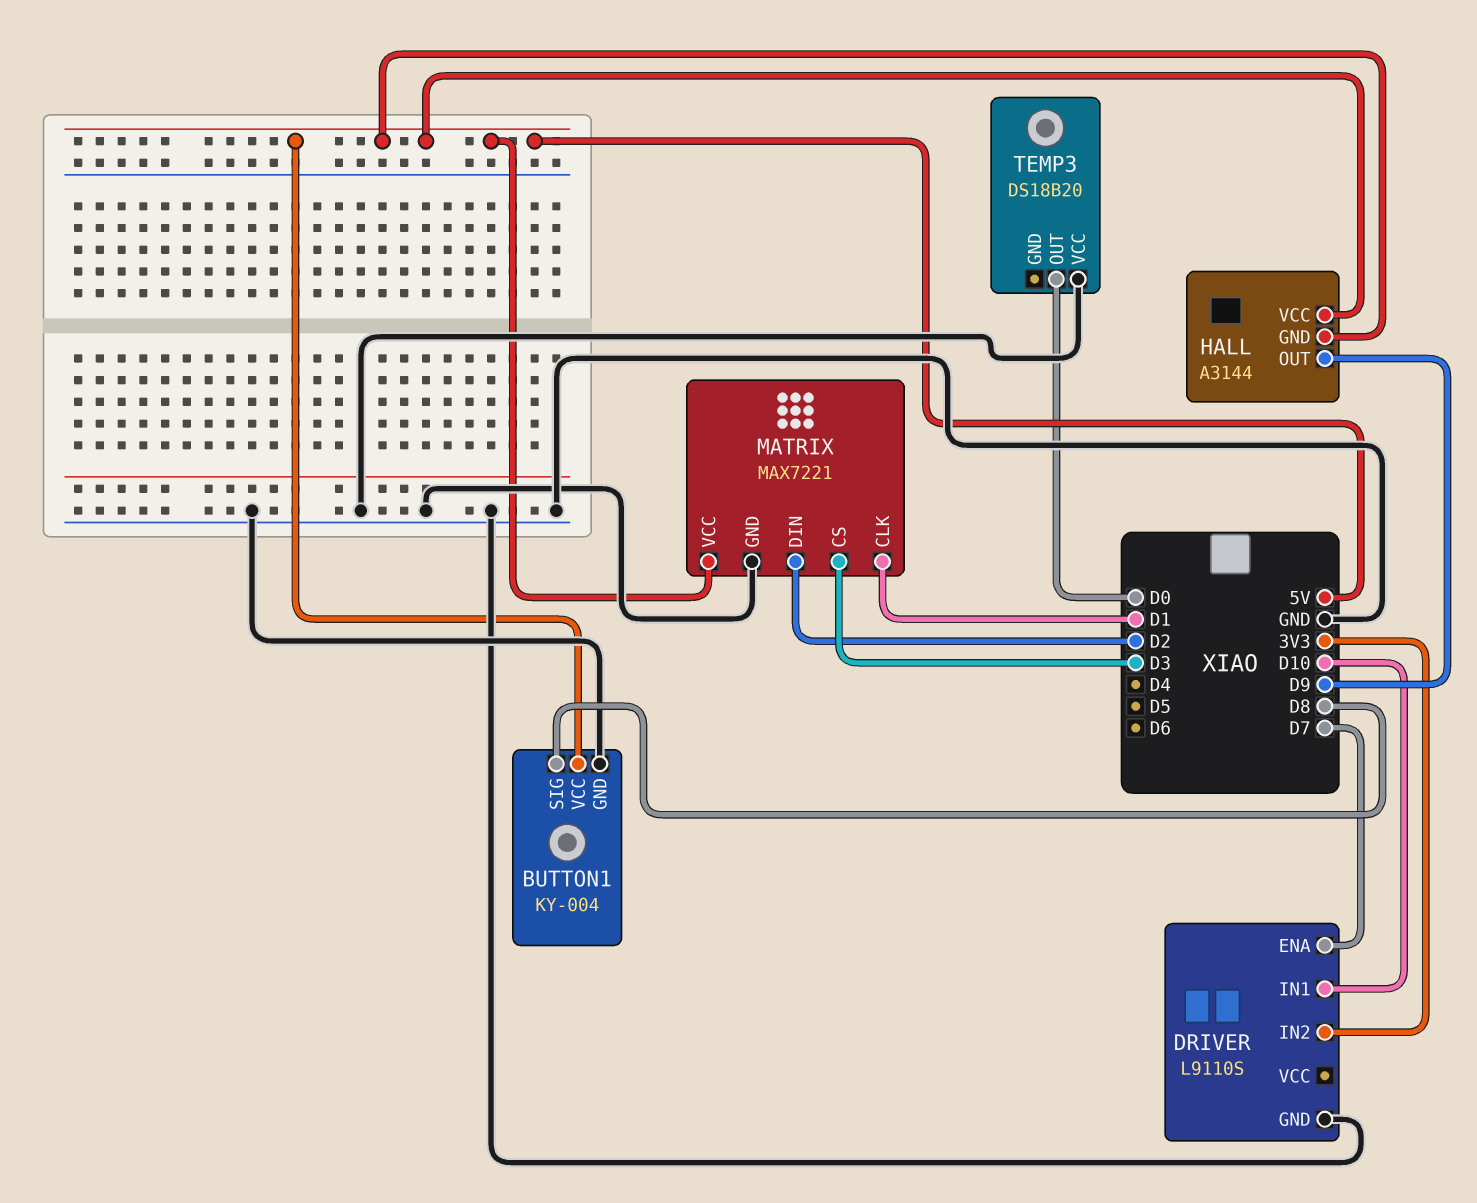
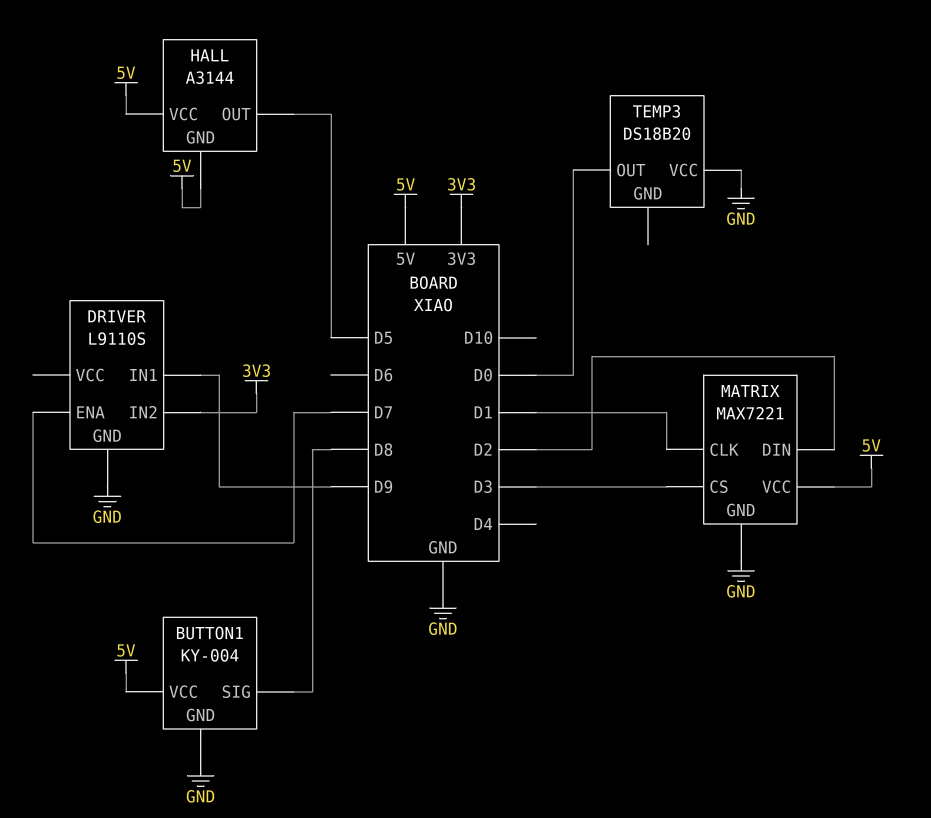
DRIVER pin IN1: D10 -> D9
HALL pin OUT: D9 -> D5

